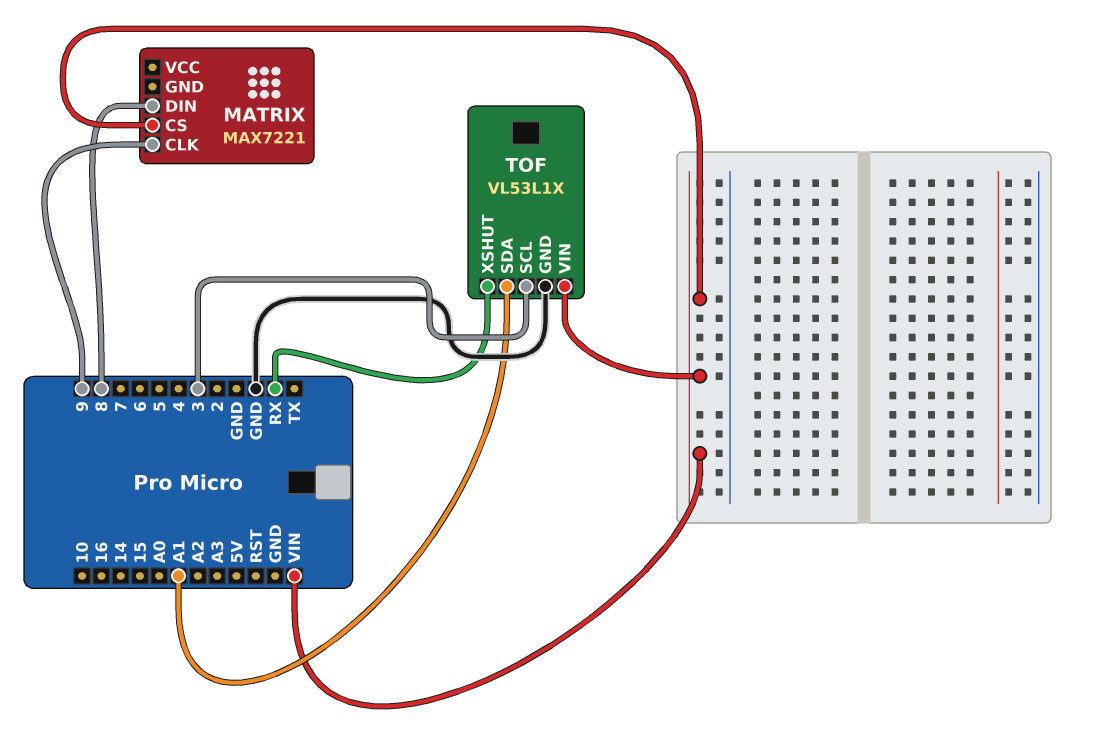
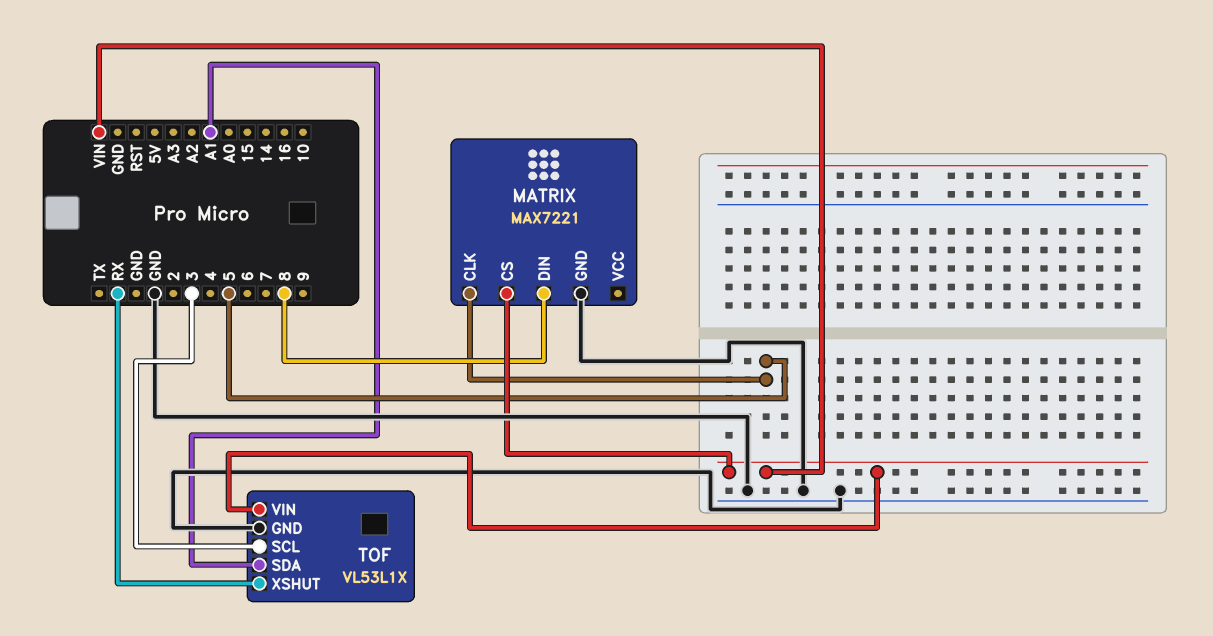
MATRIX pin CLK: 9 -> 5
MATRIX pin GND: none -> GND

